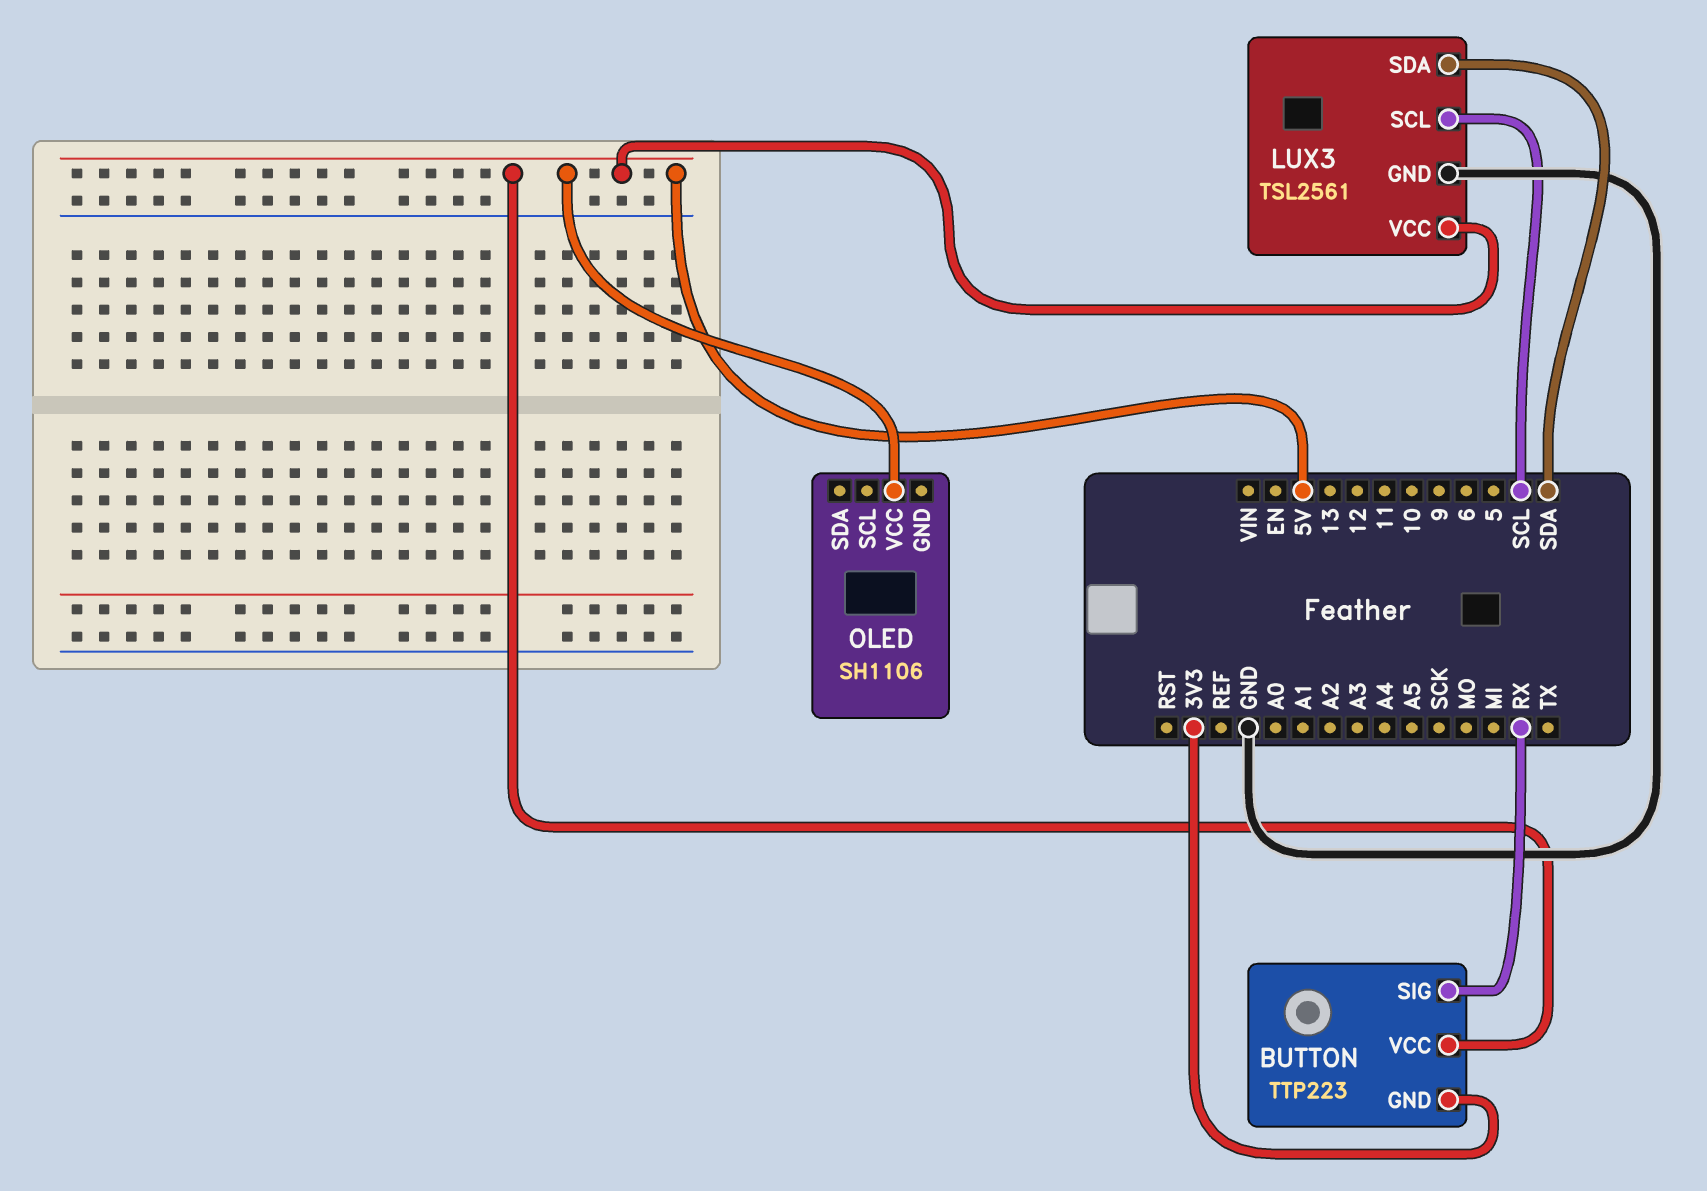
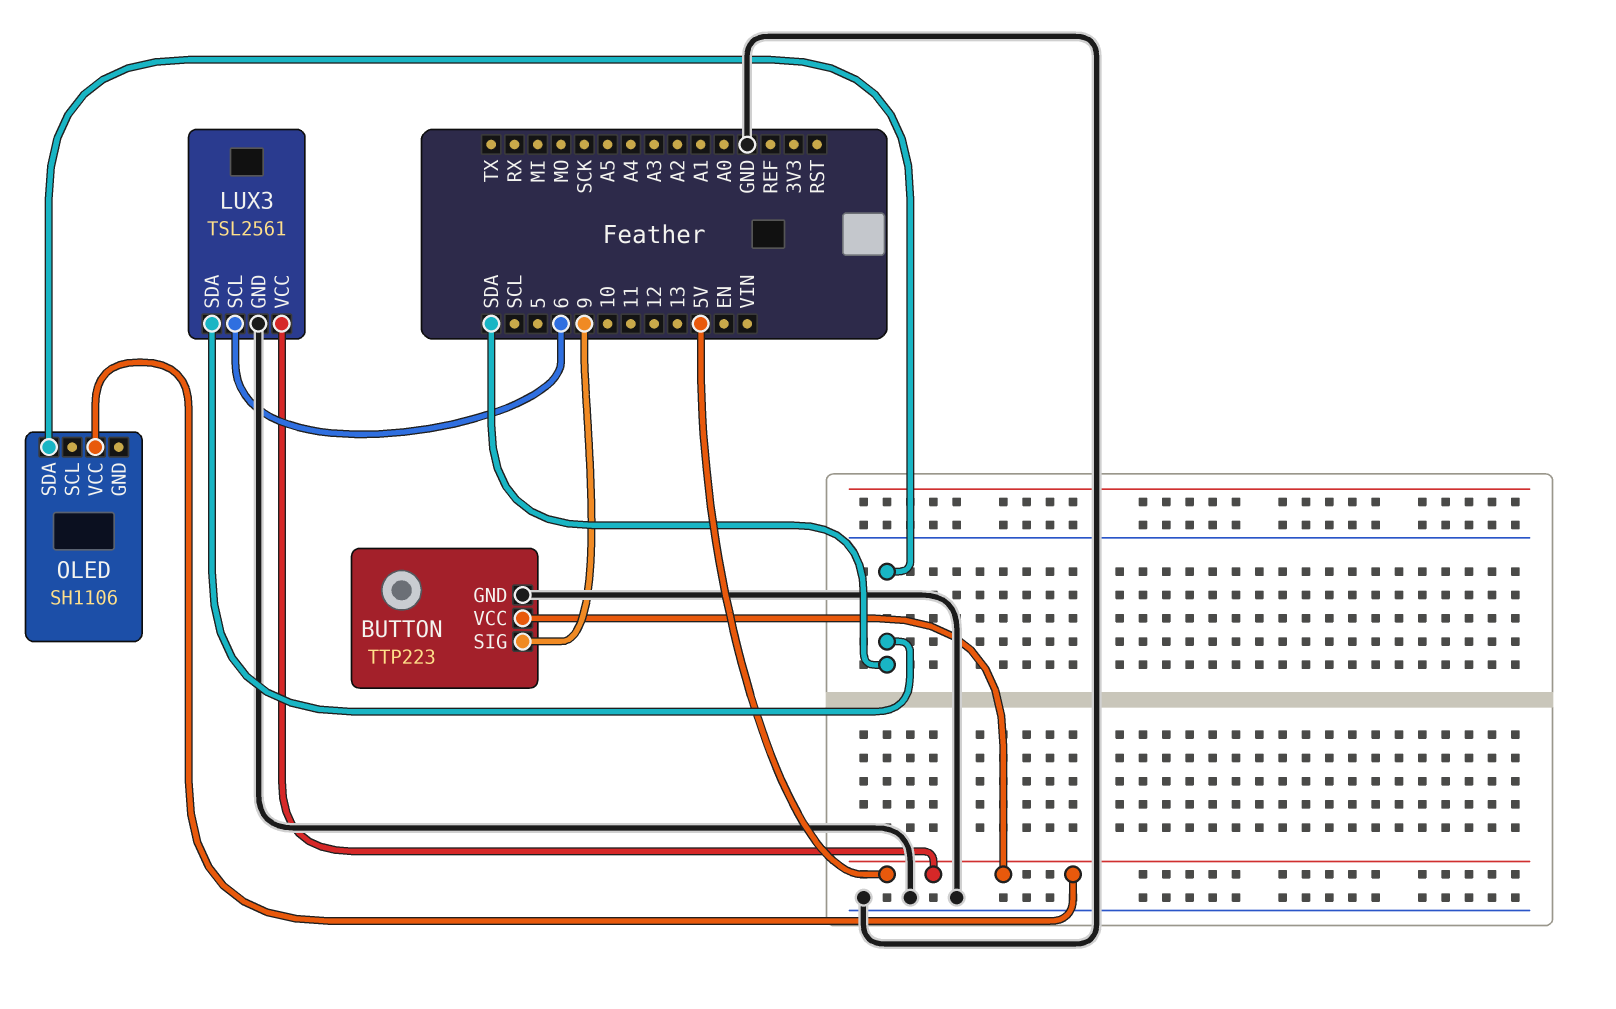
BUTTON pin GND: 3V3 -> GND
BUTTON pin SIG: RX -> 9
LUX3 pin SCL: SCL -> 6
OLED pin SDA: none -> SDA

